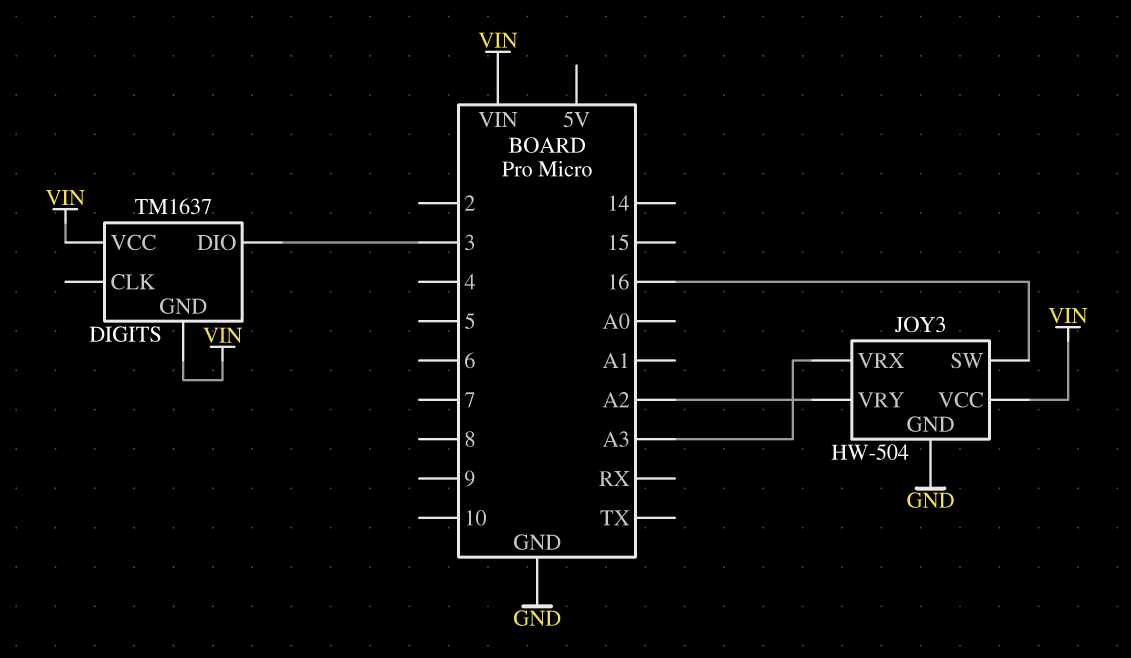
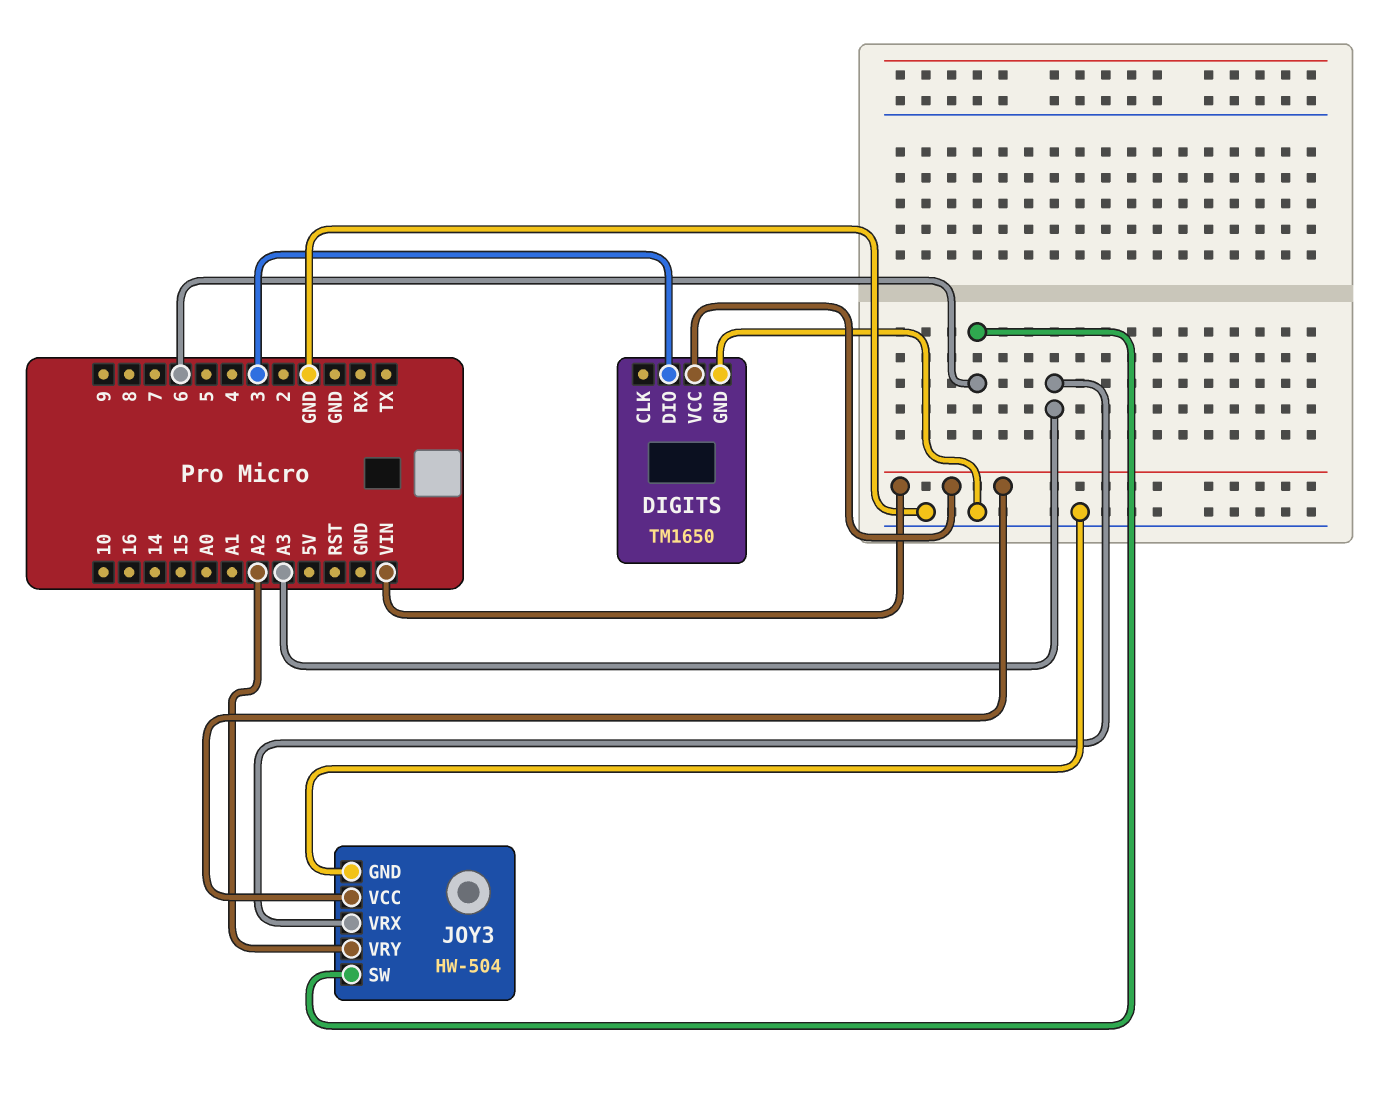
DIGITS: TM1637 -> TM1650
DIGITS pin GND: VIN -> GND
JOY3 pin SW: 16 -> 6

